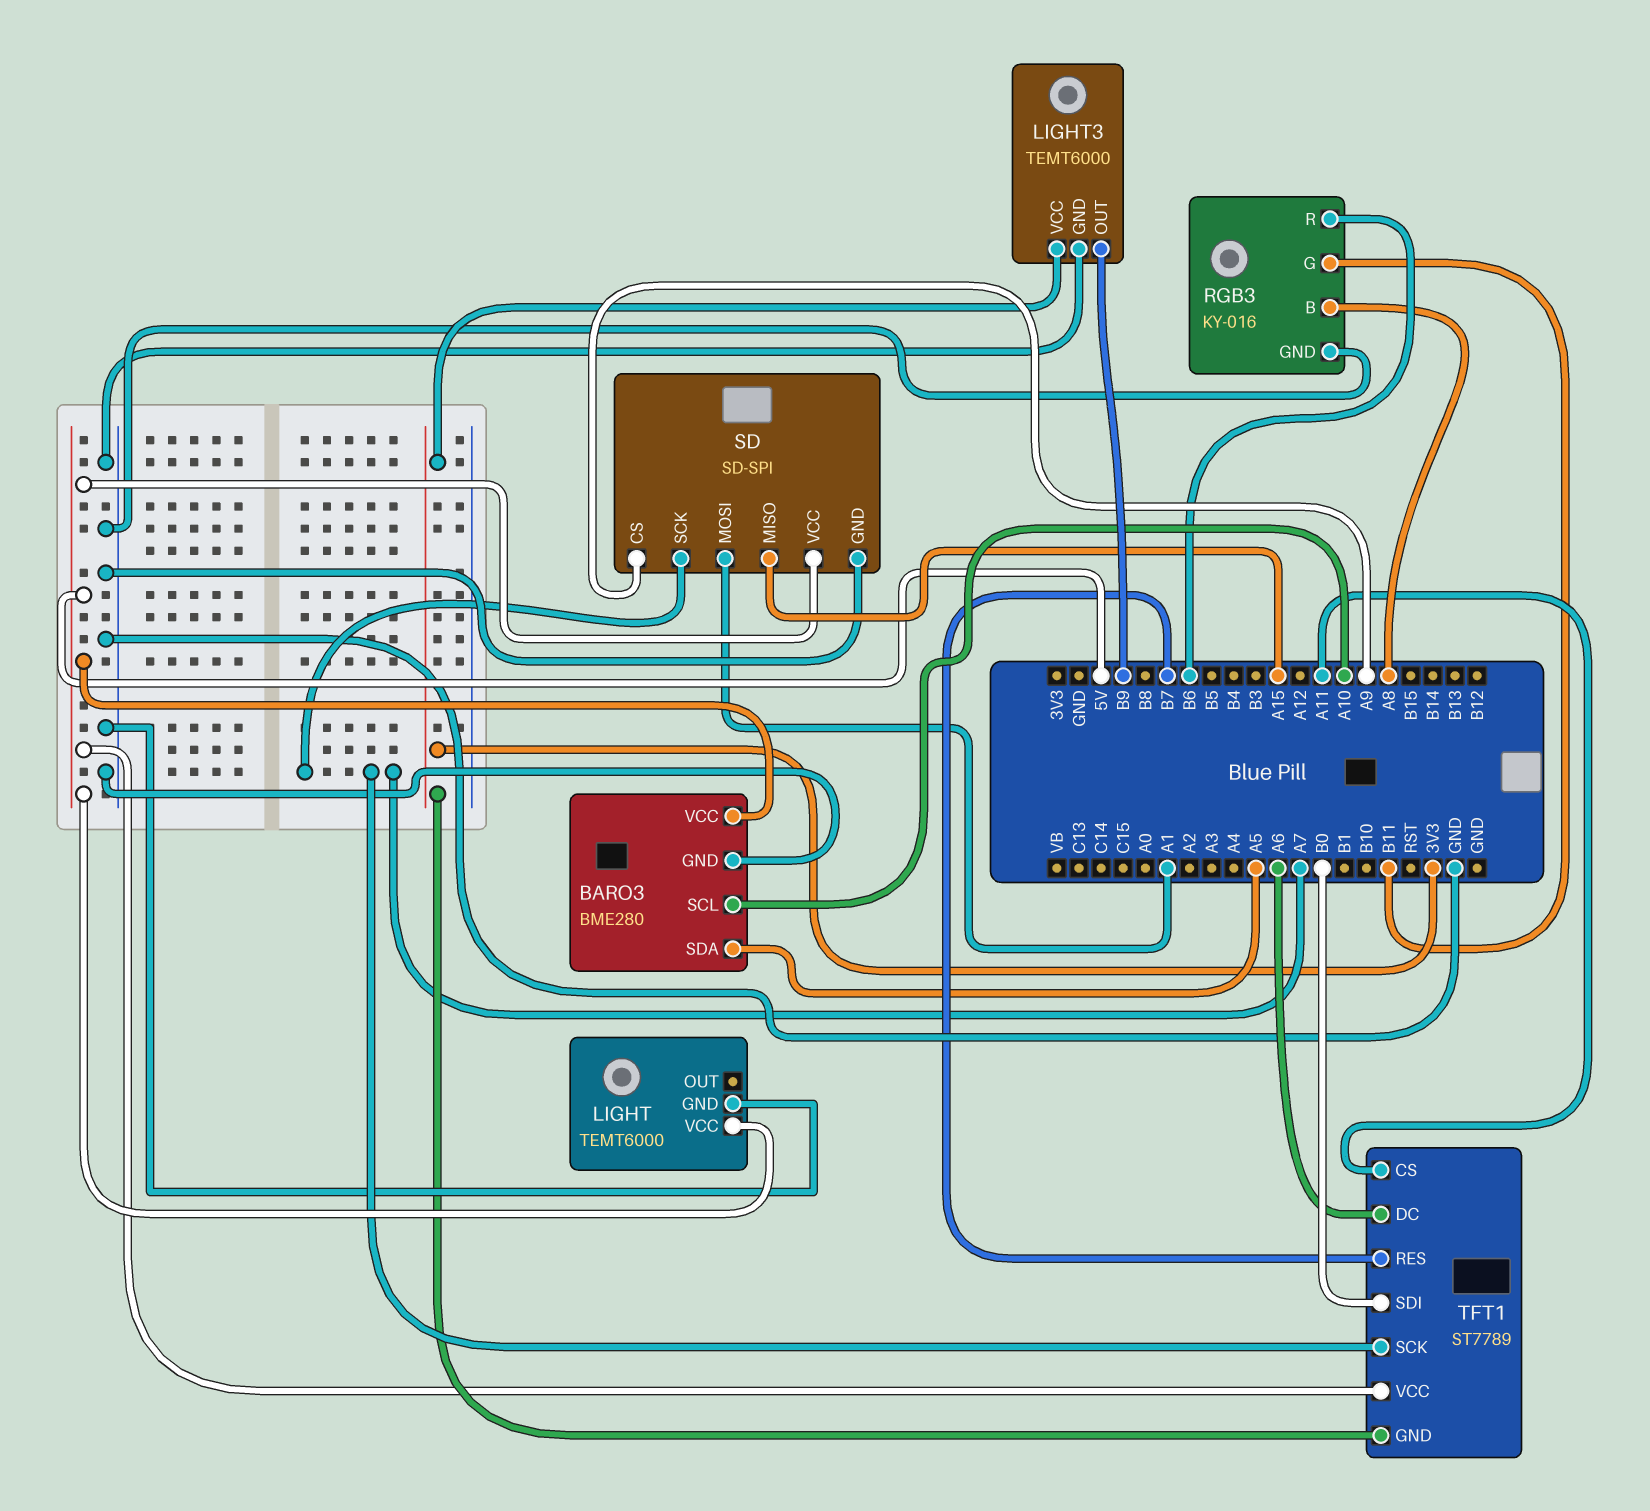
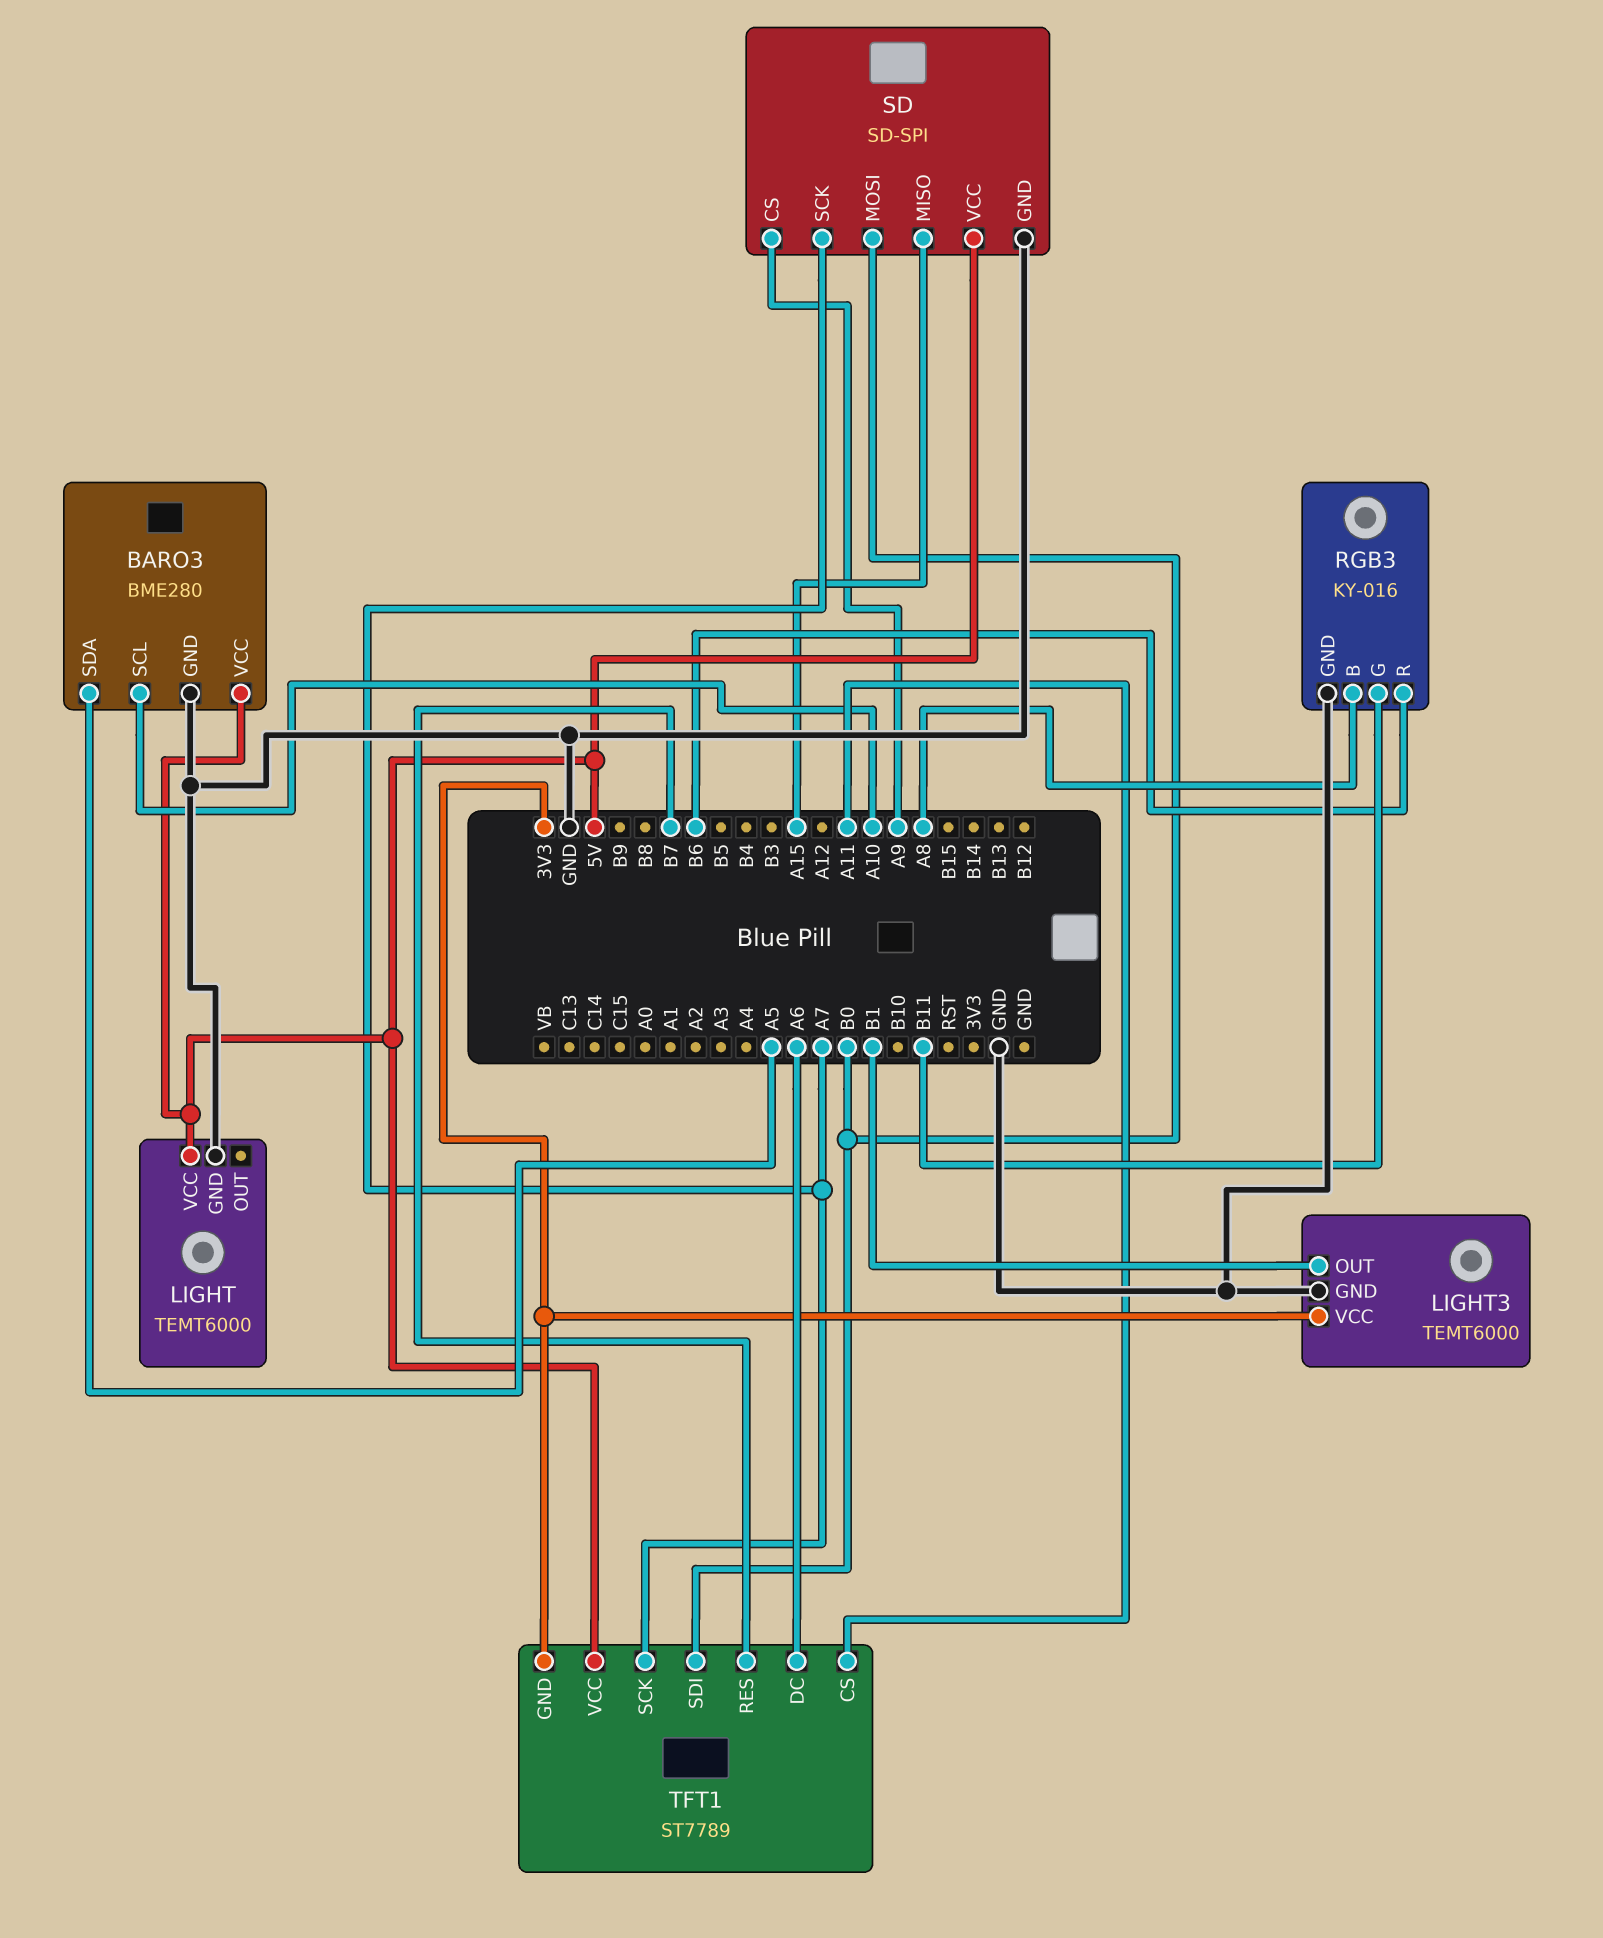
LIGHT3 pin OUT: B9 -> B1
SD pin MOSI: A1 -> B0

